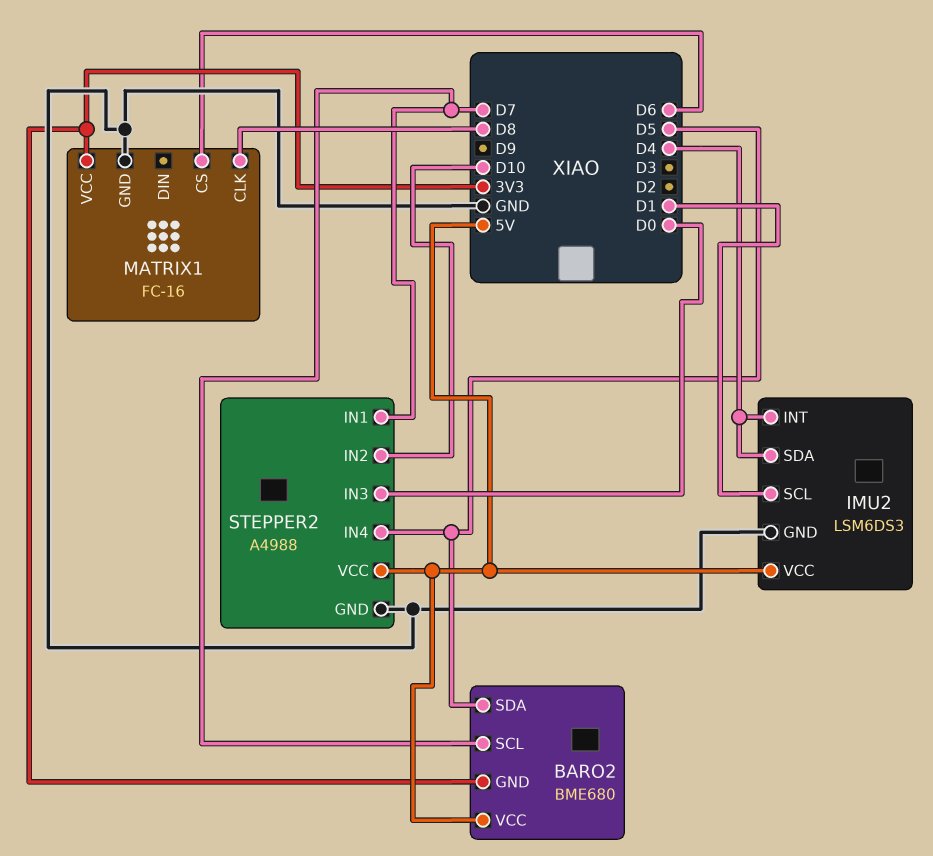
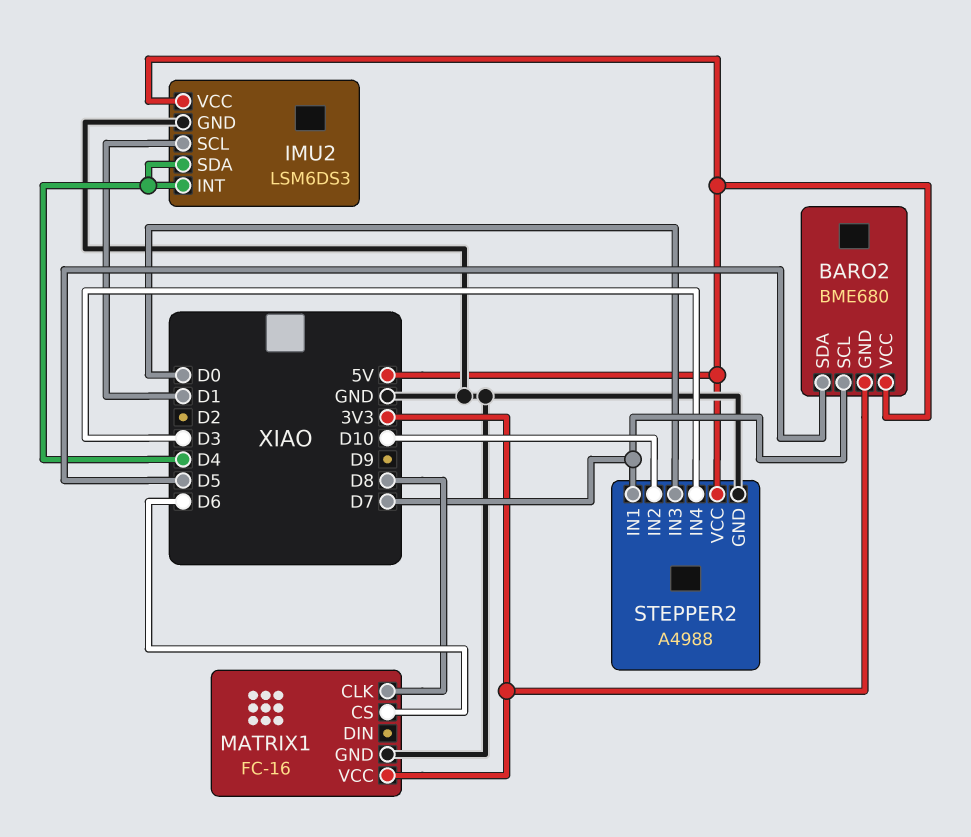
STEPPER2 pin IN4: D5 -> D3

